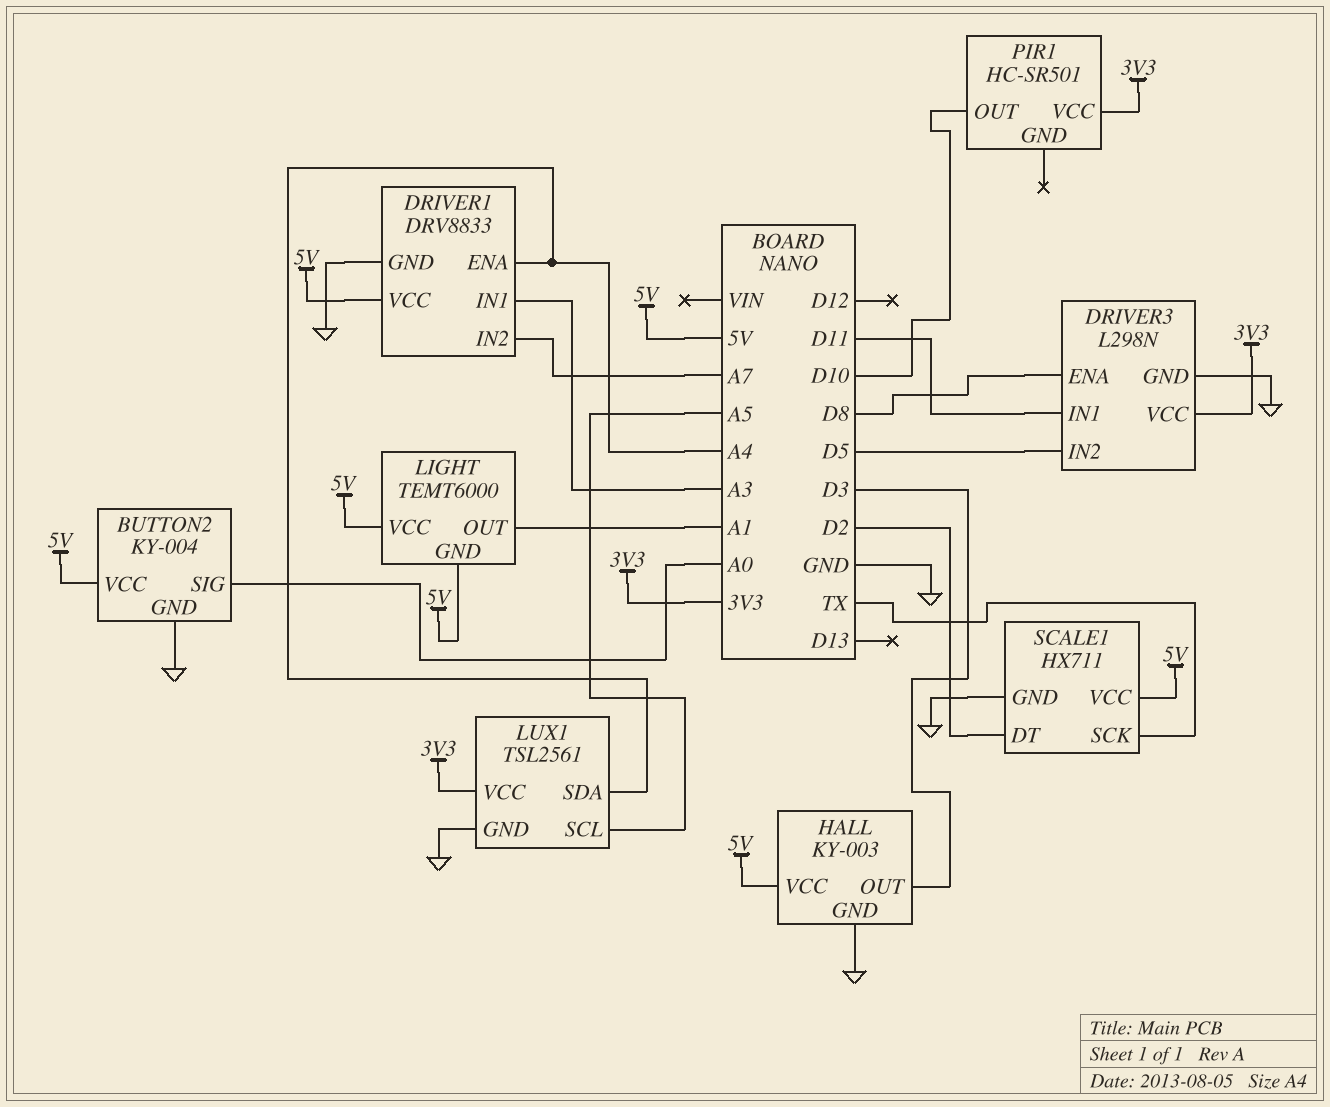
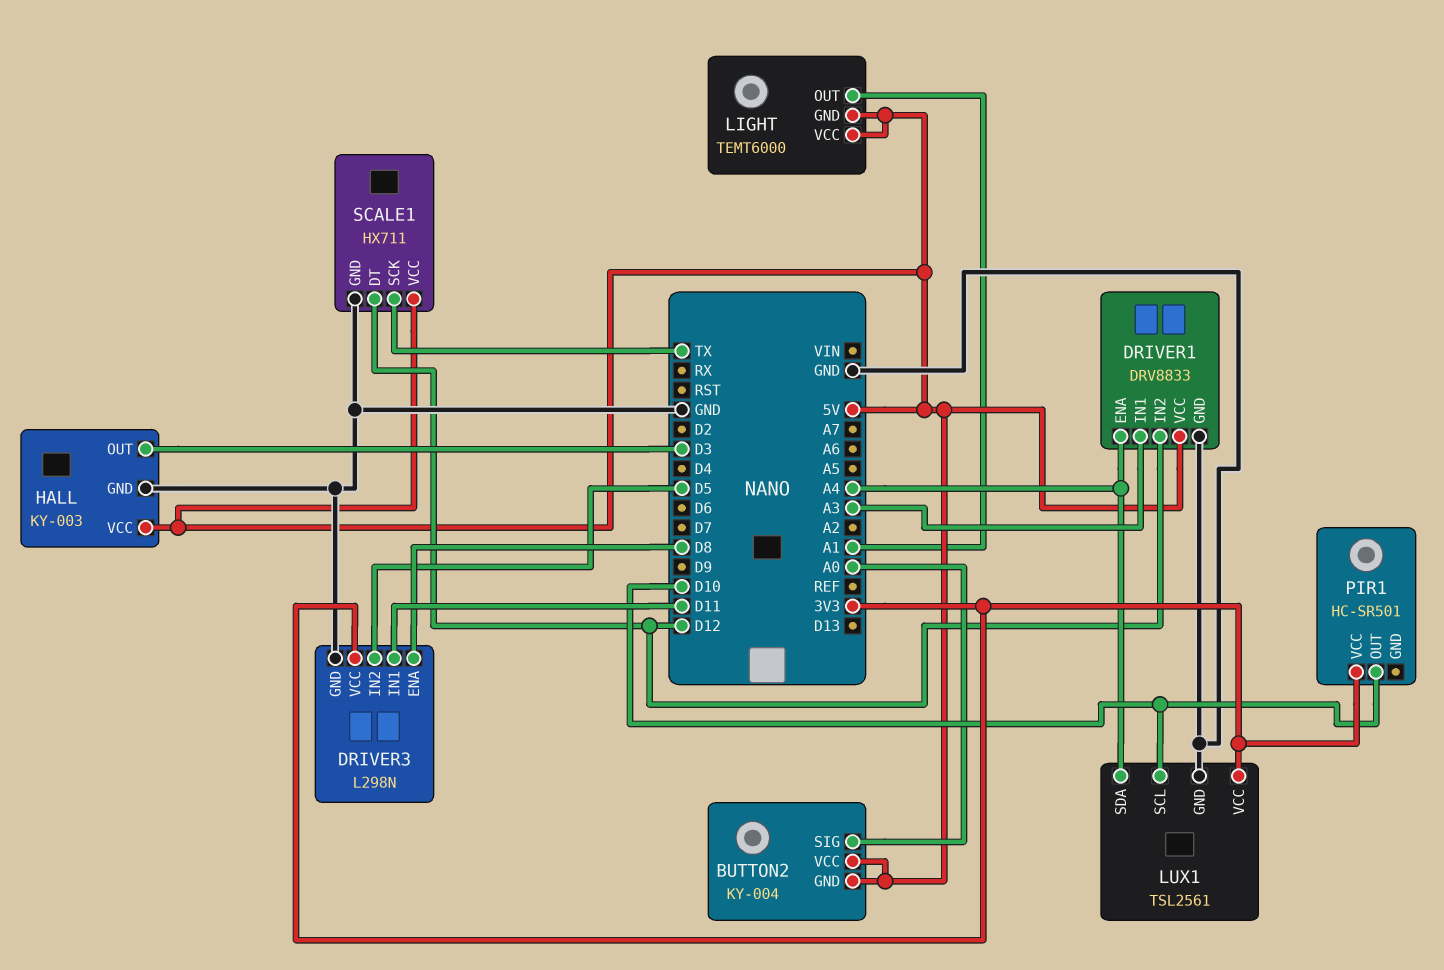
BUTTON2 pin GND: GND -> 5V
DRIVER1 pin IN2: A7 -> D12
LUX1 pin SCL: A5 -> D10
SCALE1 pin DT: D2 -> D12

